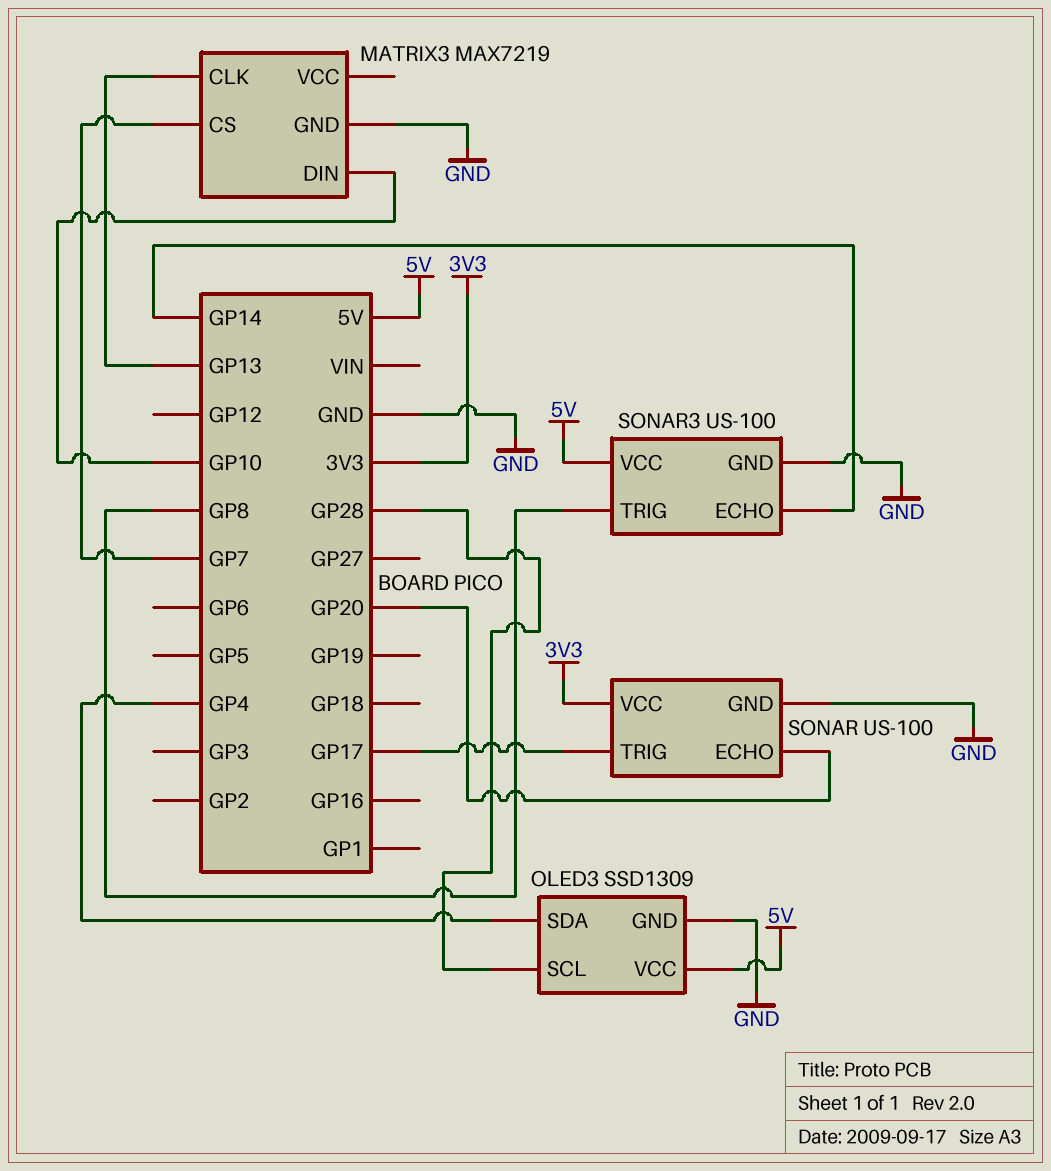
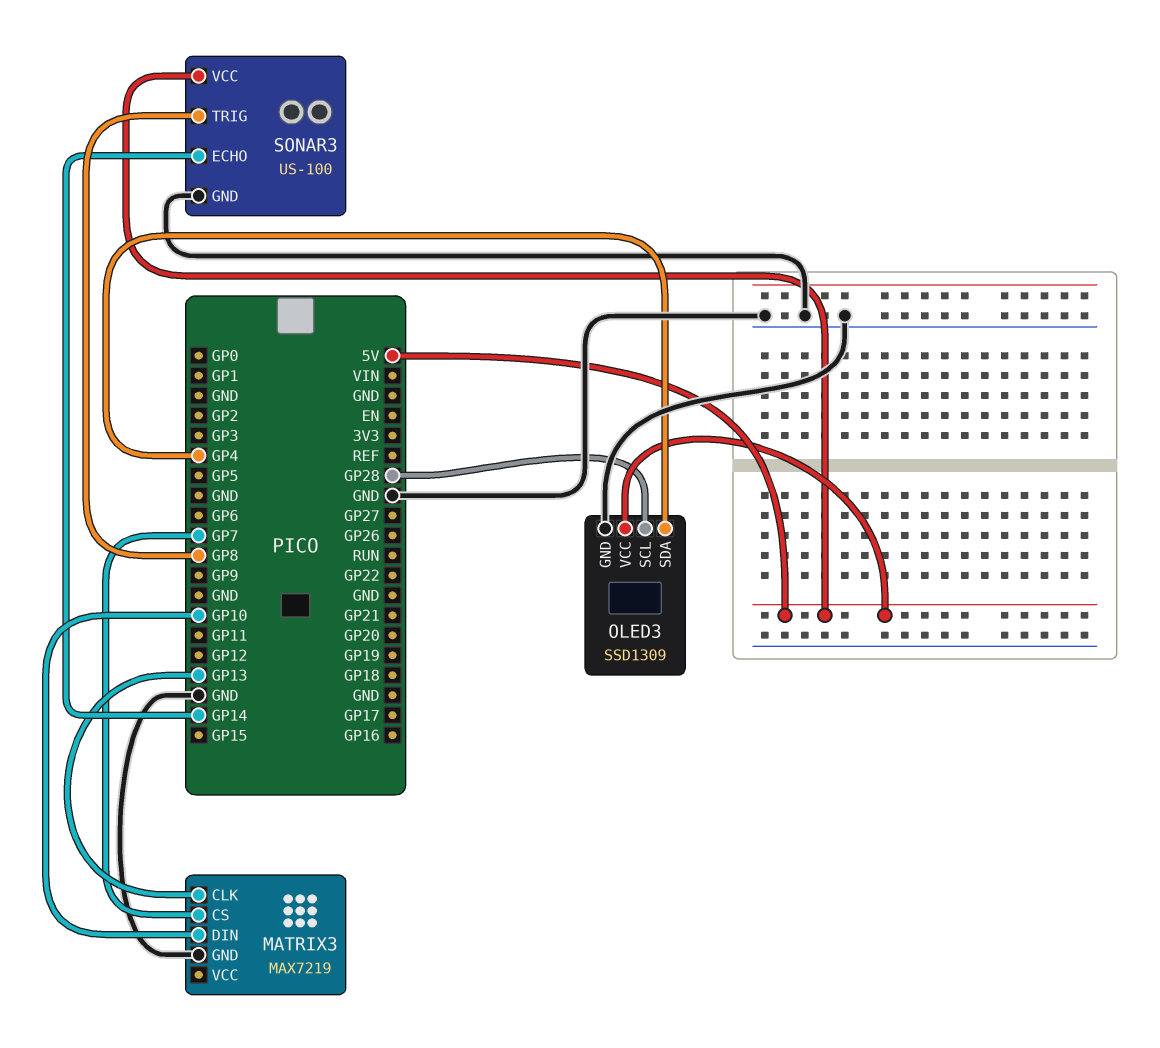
SONAR: US-100 -> none
SONAR pin ECHO: GP20 -> none
SONAR pin GND: GND -> none
SONAR pin TRIG: GP17 -> none
SONAR pin VCC: 3V3 -> none

